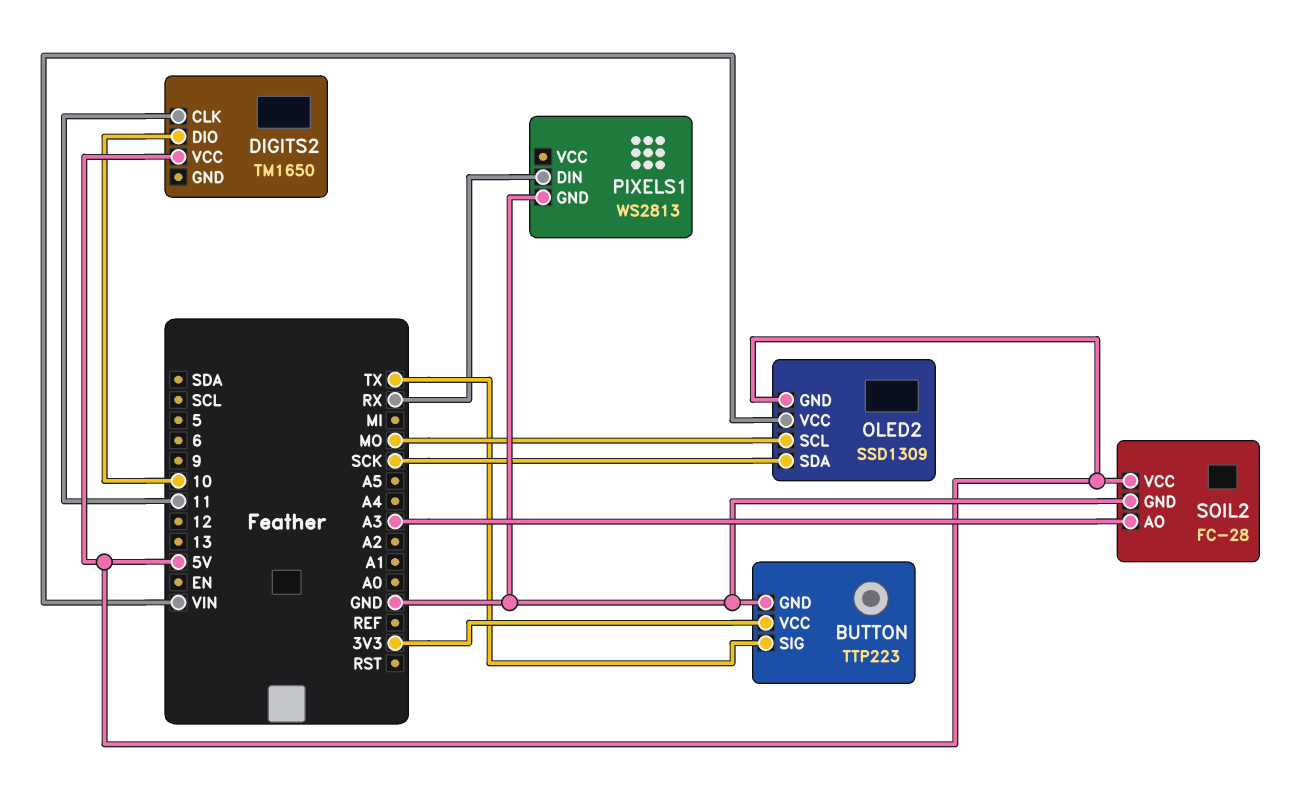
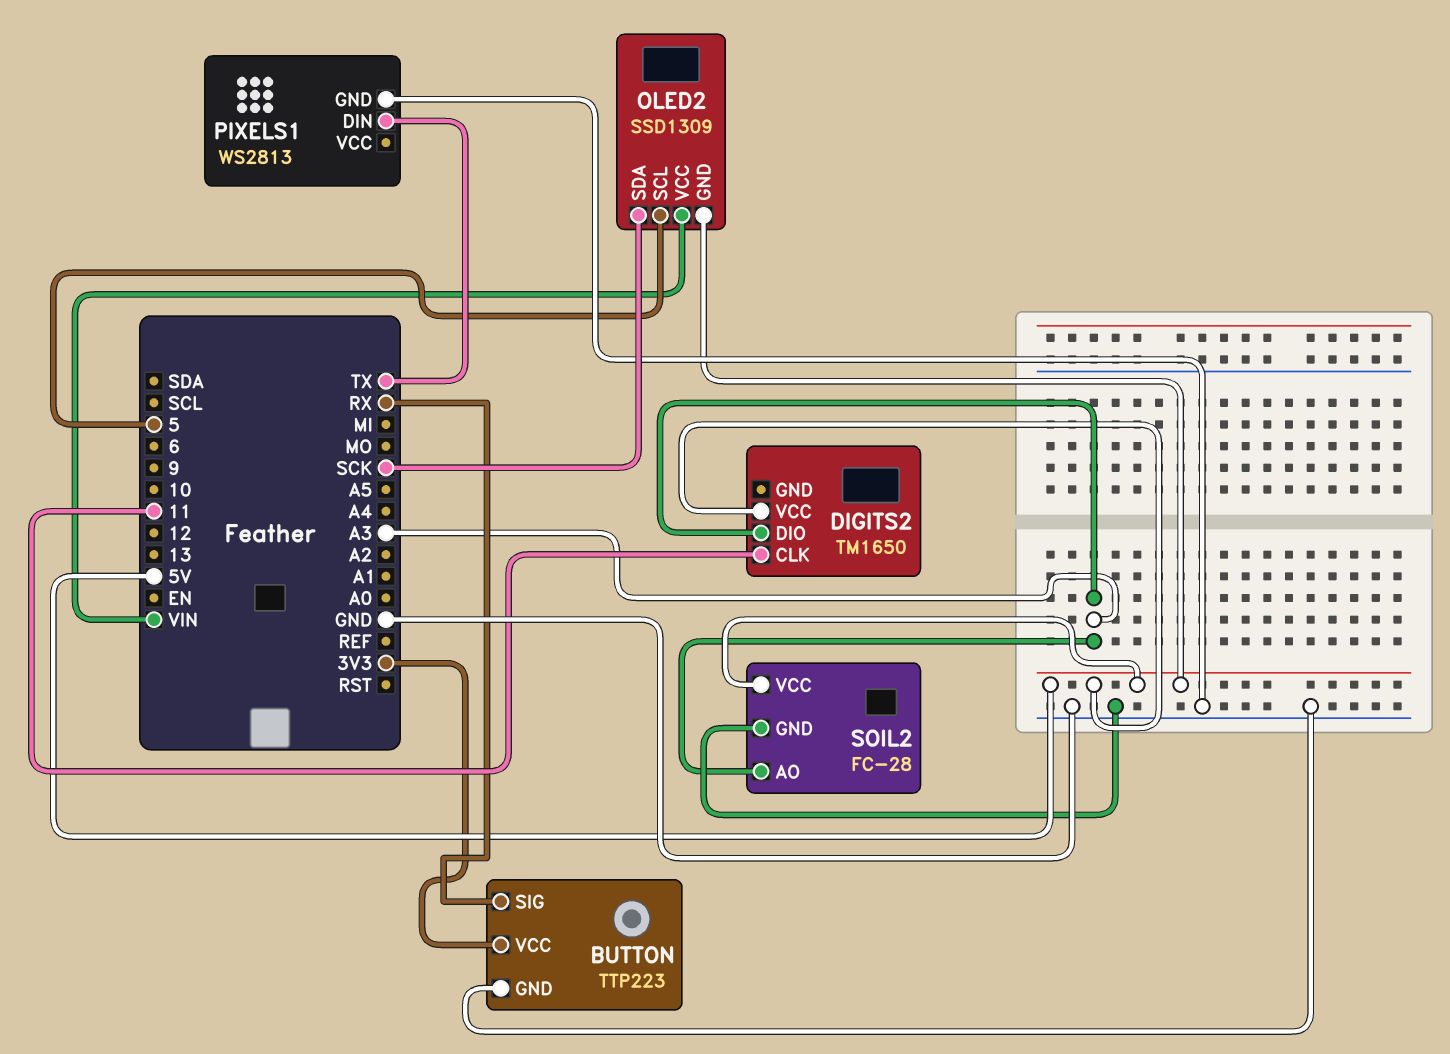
BUTTON pin SIG: TX -> RX
DIGITS2 pin DIO: 10 -> A3
OLED2 pin SCL: MO -> 5
PIXELS1 pin DIN: RX -> TX

